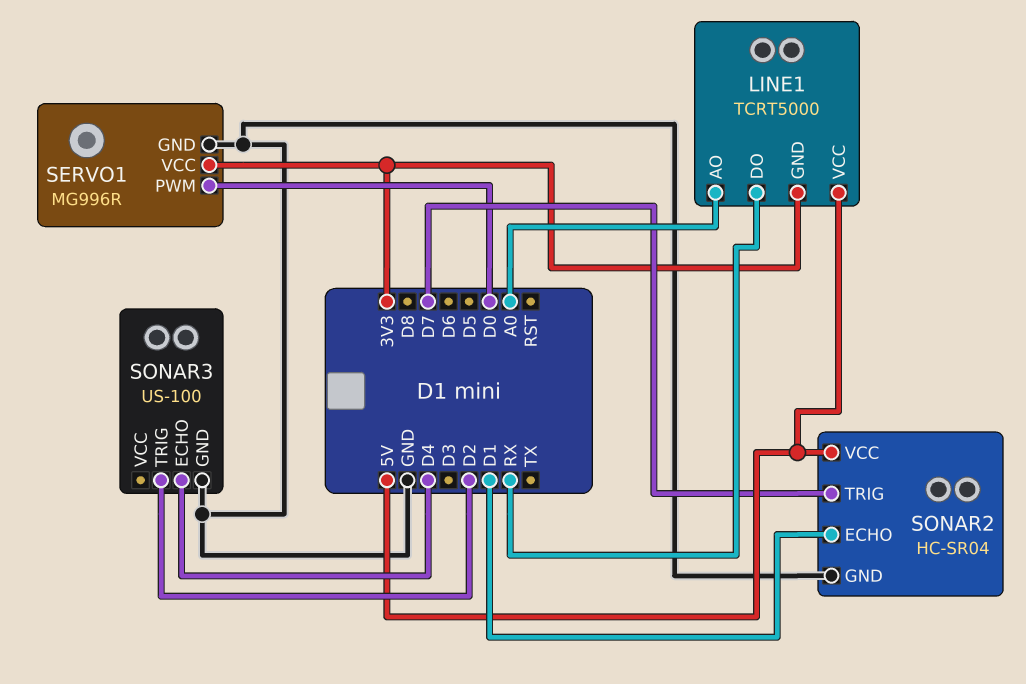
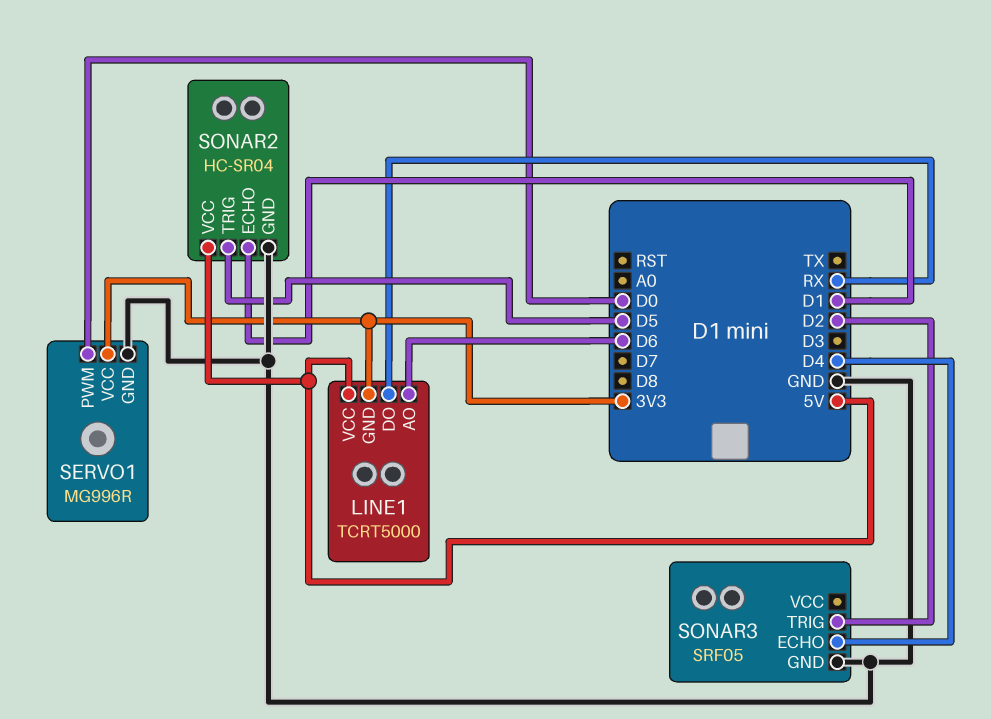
LINE1 pin AO: A0 -> D6
SONAR2 pin TRIG: D7 -> D5
SONAR3: US-100 -> SRF05

